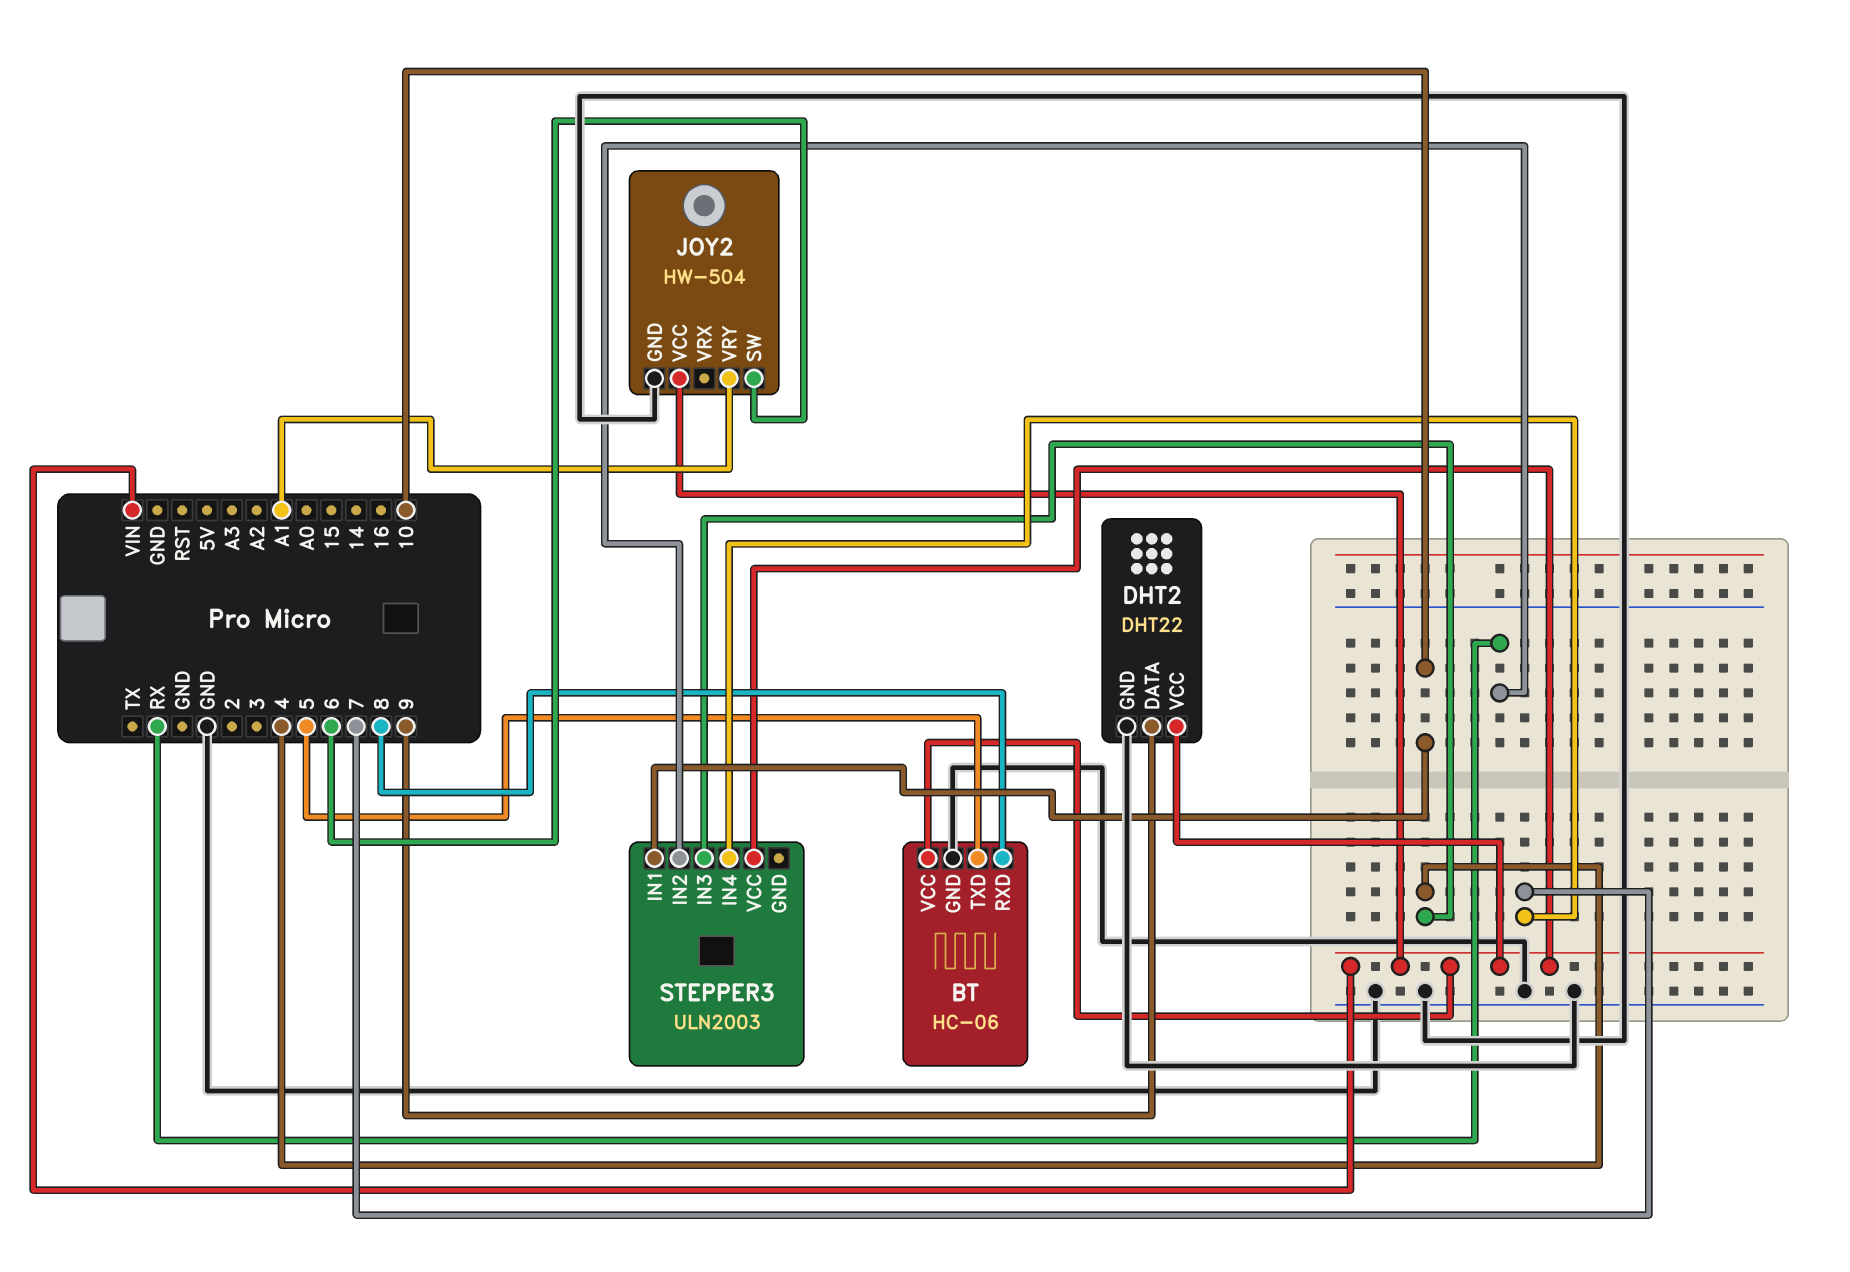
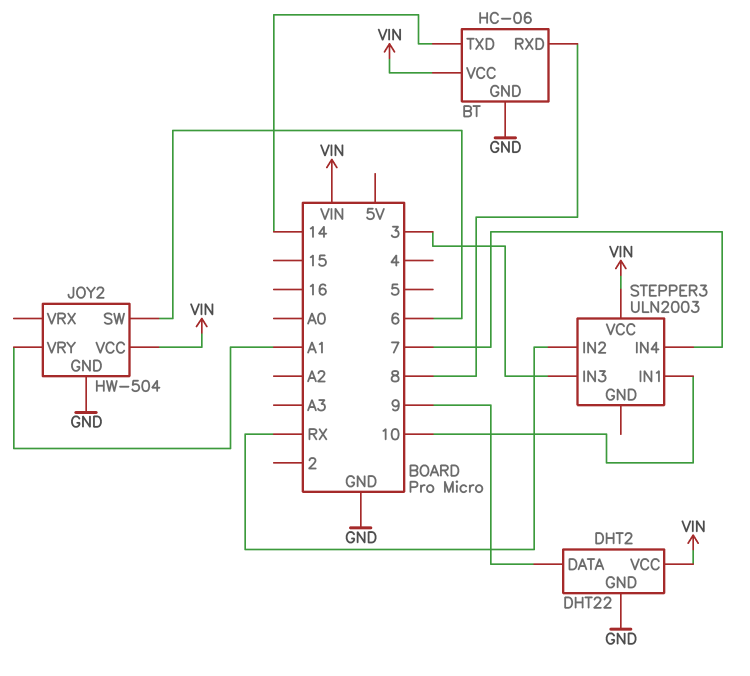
BT pin TXD: 5 -> 14
STEPPER3 pin IN3: 4 -> 3

